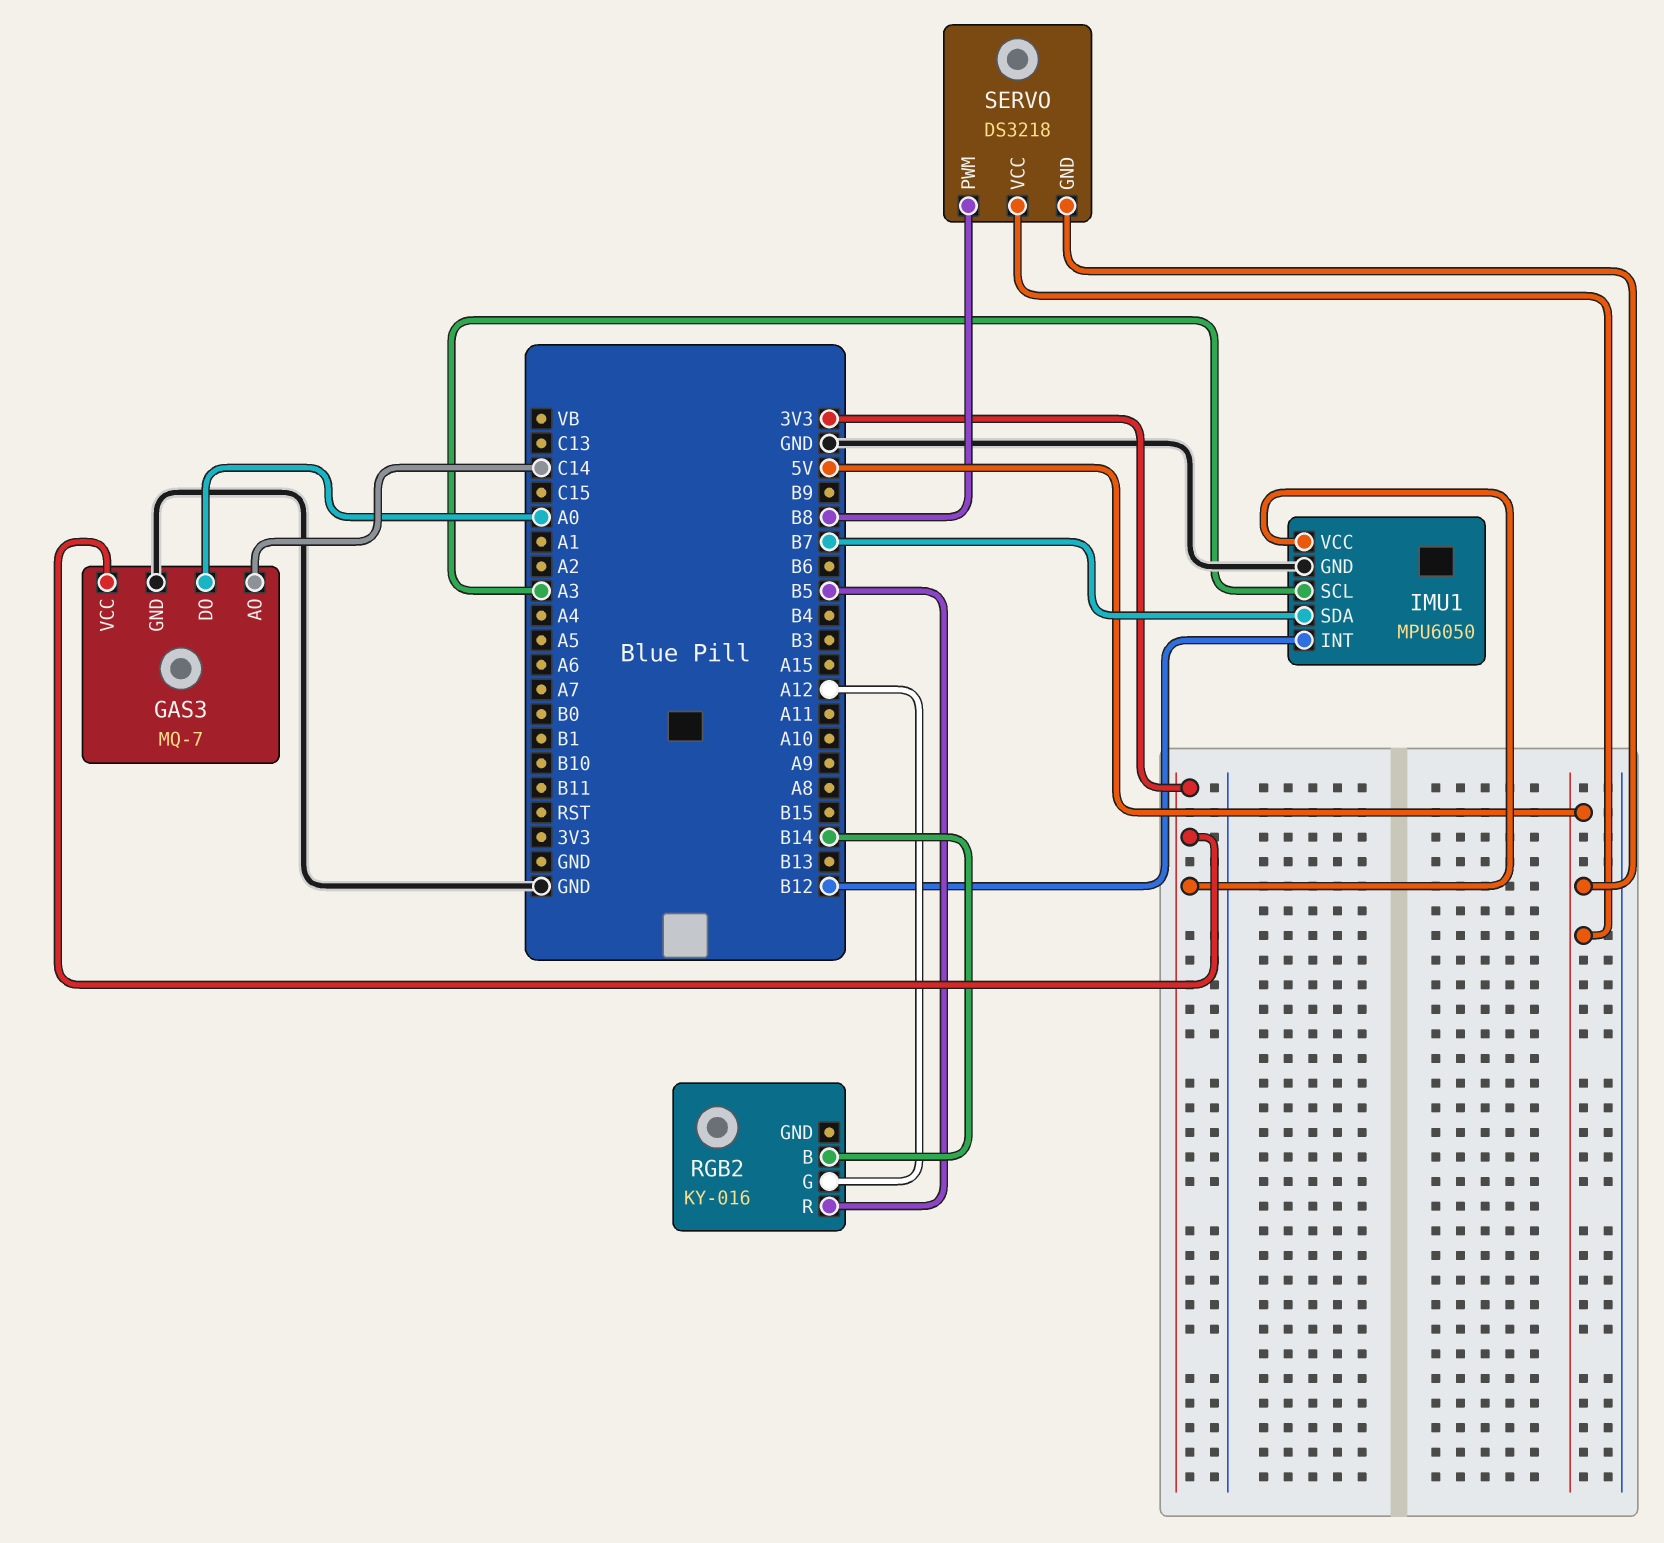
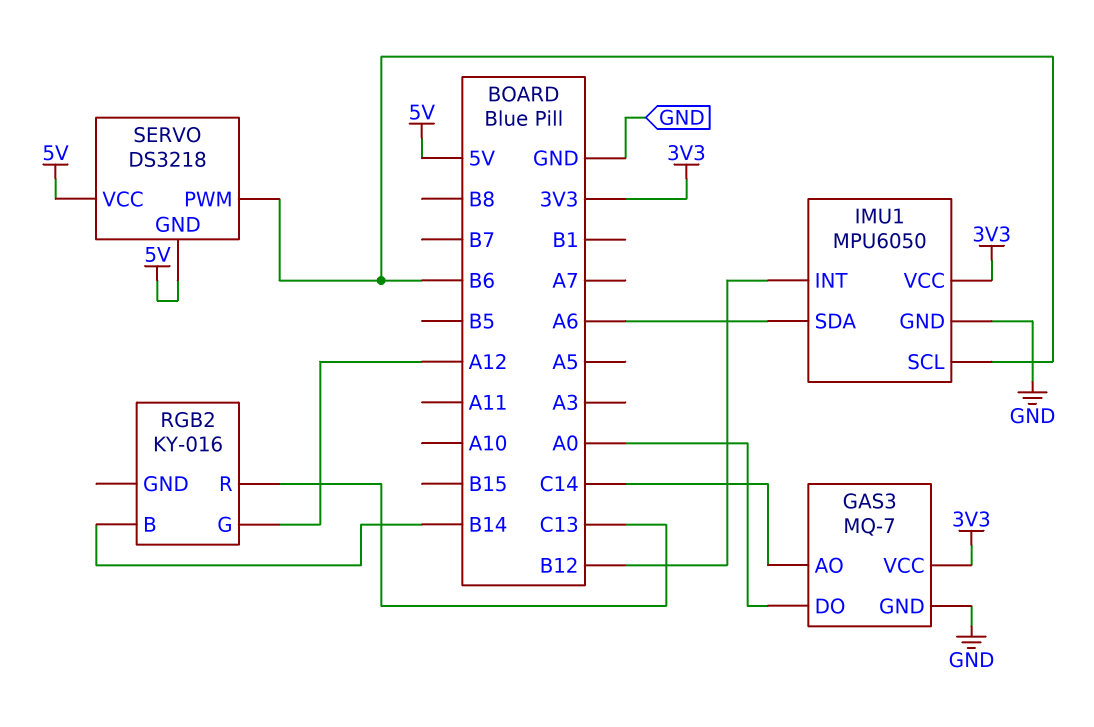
IMU1 pin SCL: A3 -> B6
IMU1 pin SDA: B7 -> A6
RGB2 pin R: B5 -> C13
SERVO pin PWM: B8 -> B6

